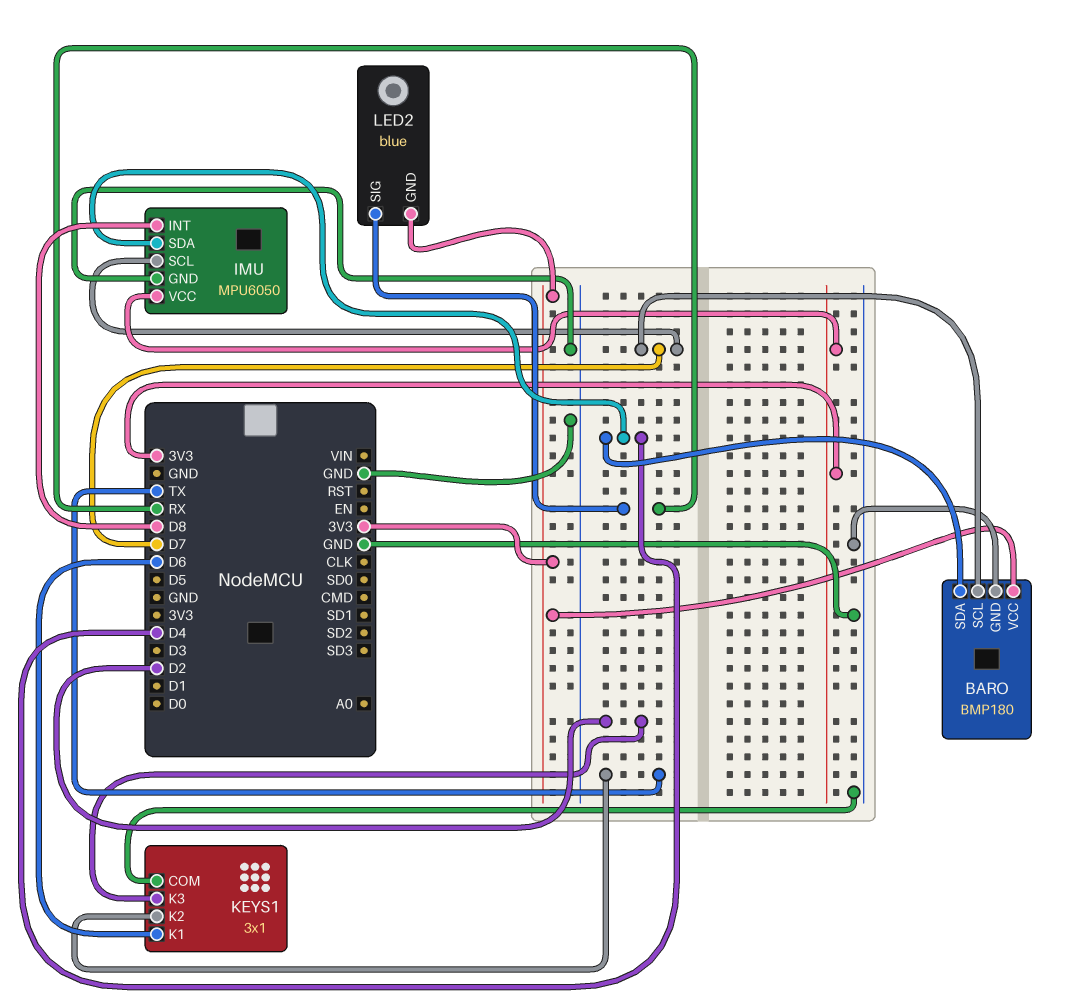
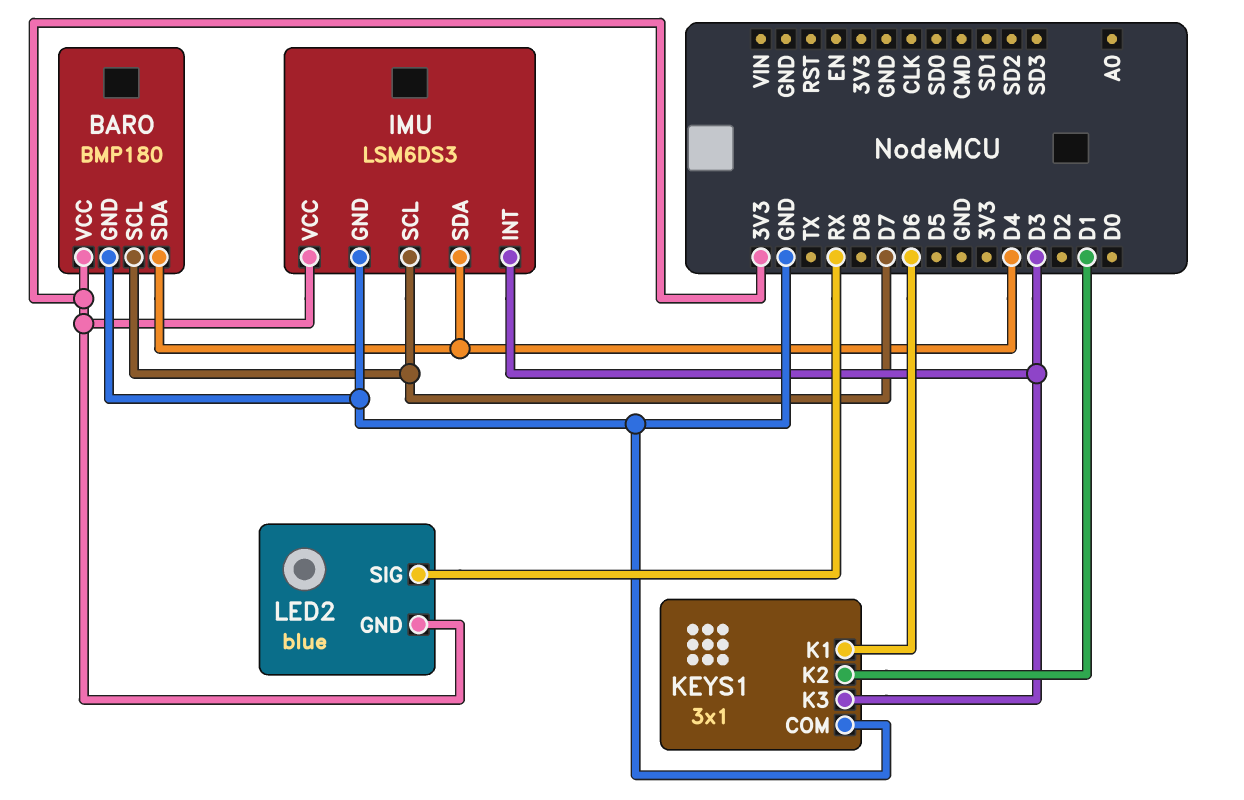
IMU: MPU6050 -> LSM6DS3
IMU pin INT: D8 -> D3
KEYS1 pin K2: TX -> D1
KEYS1 pin K3: D2 -> D3

